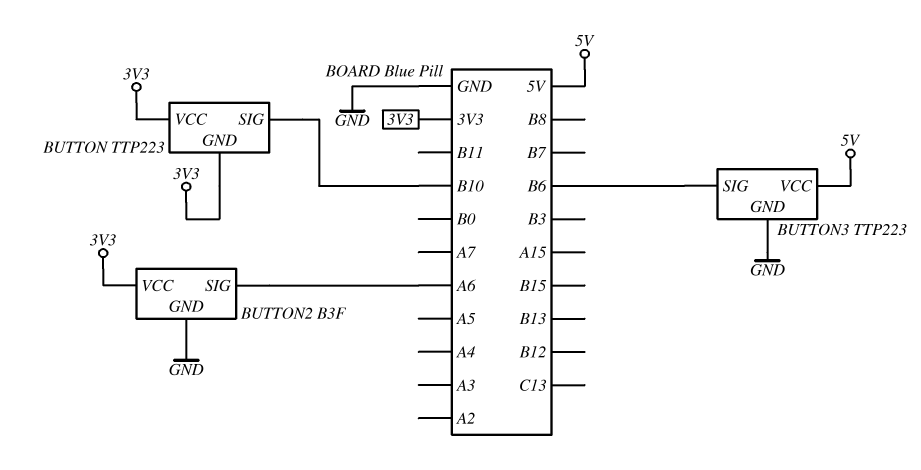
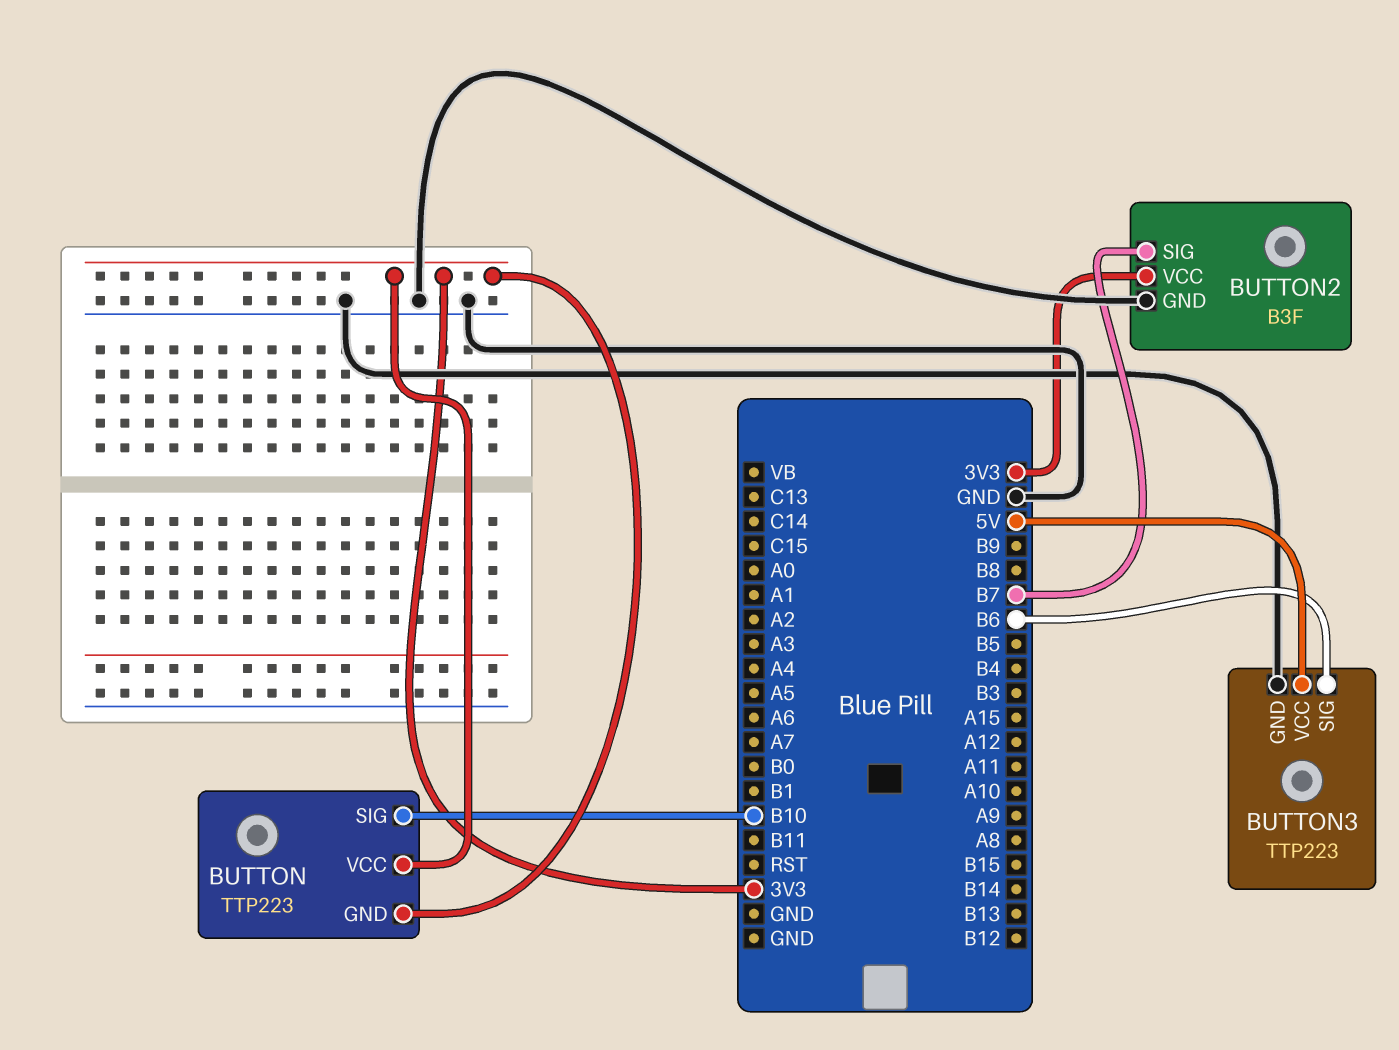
BUTTON2 pin SIG: A6 -> B7

